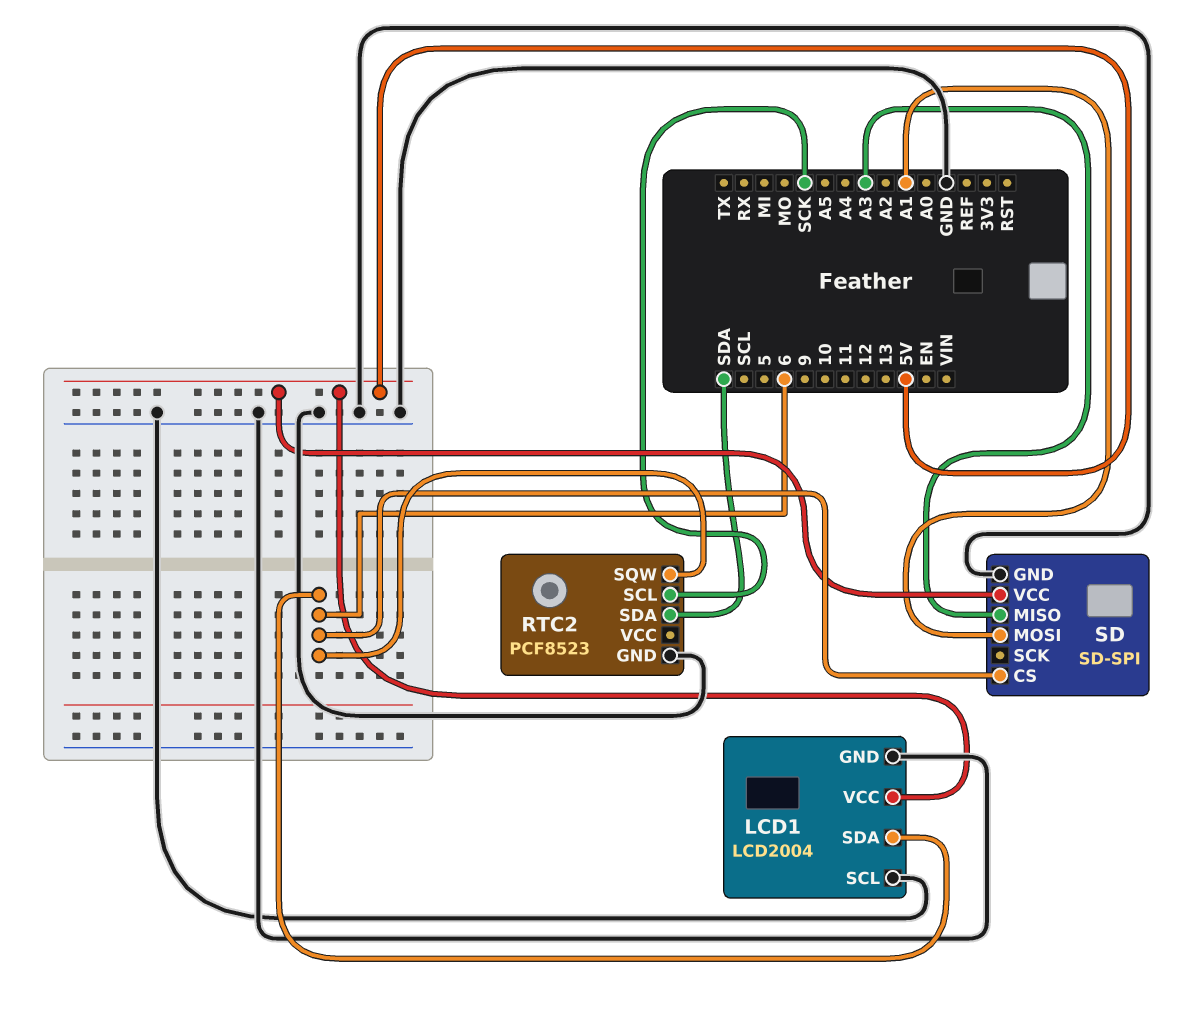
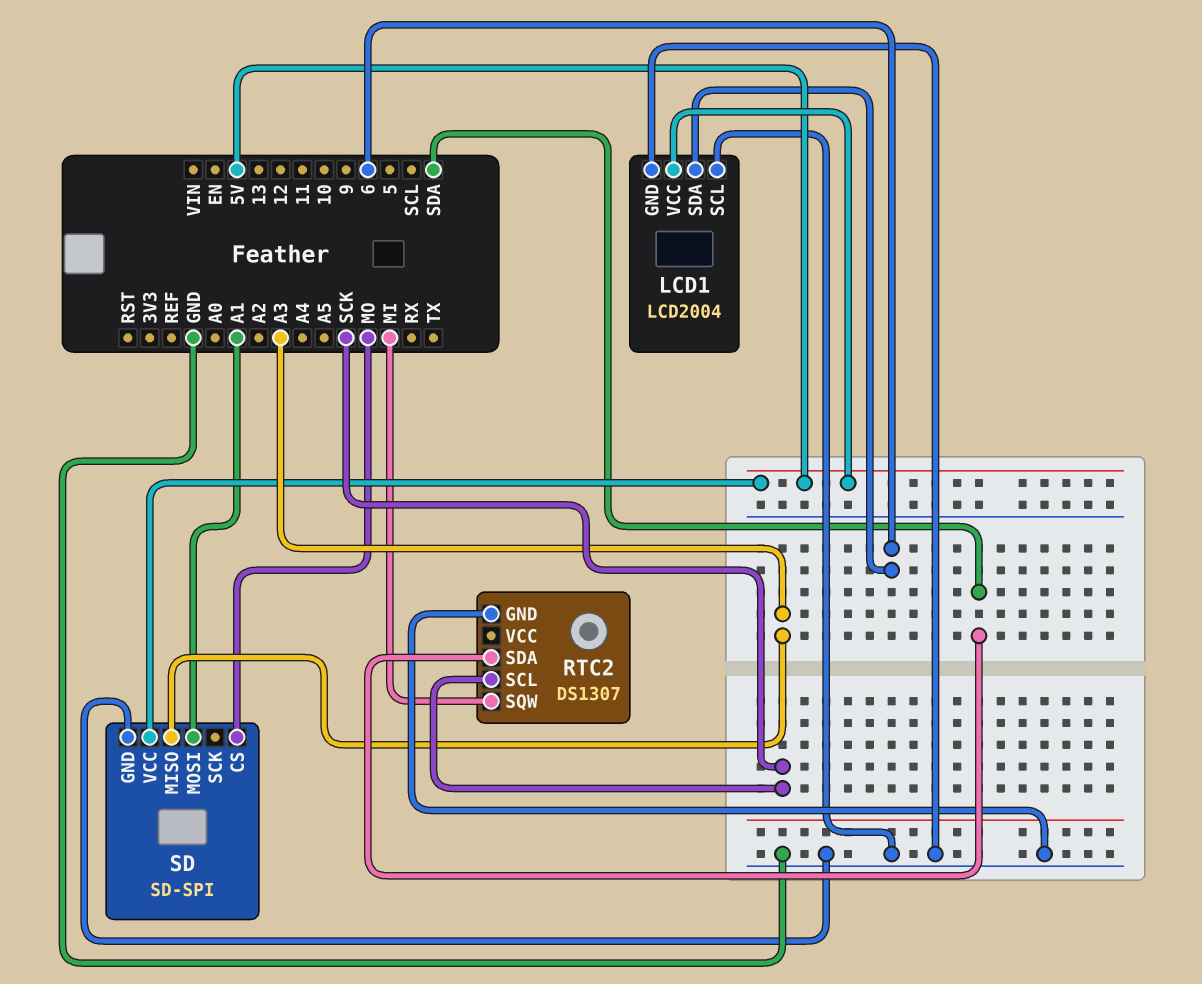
RTC2: PCF8523 -> DS1307
RTC2 pin SQW: 6 -> MI
SD pin CS: 6 -> MO

